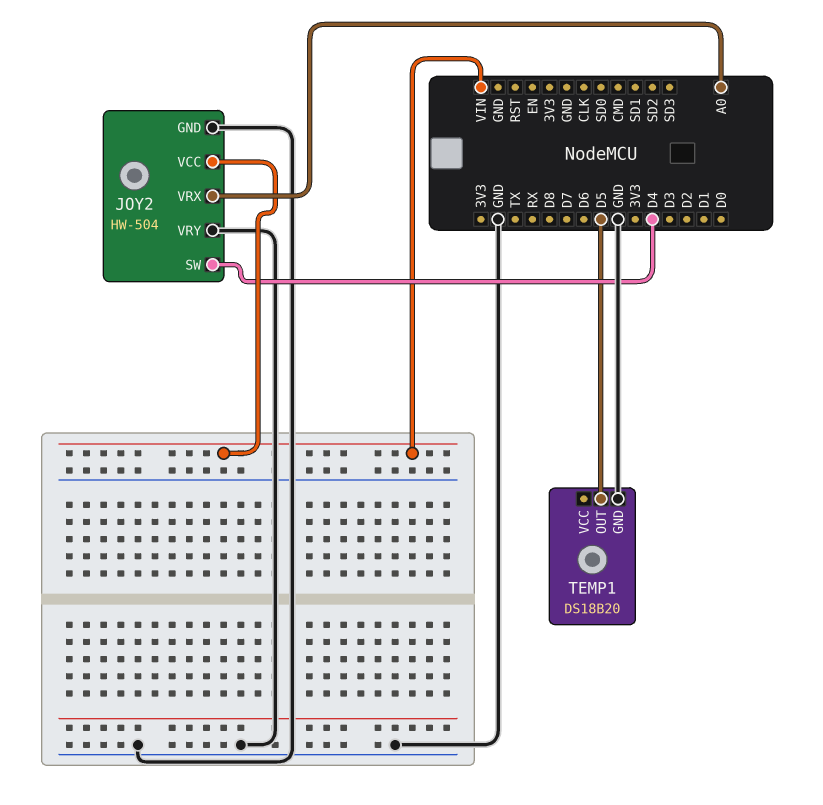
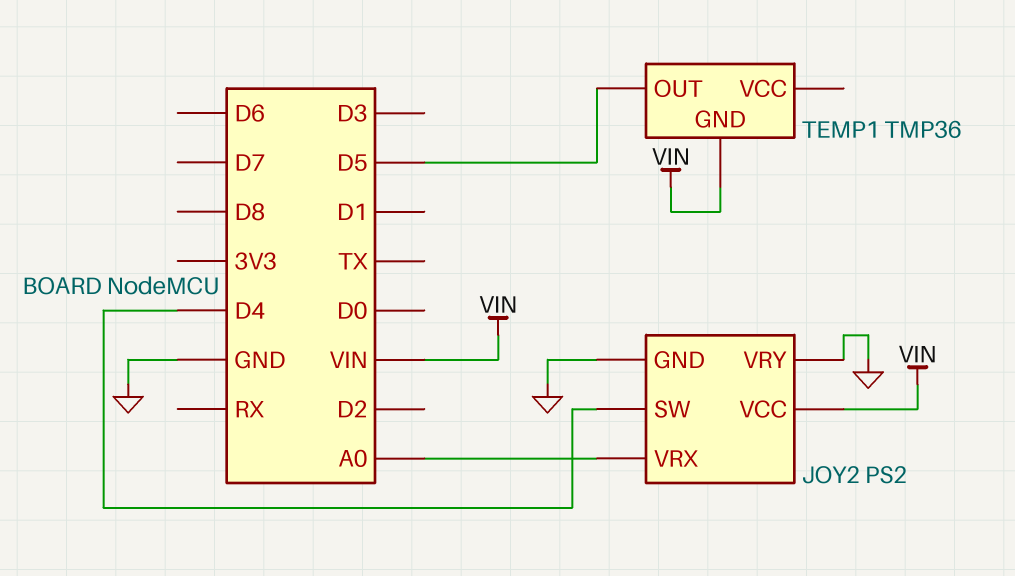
JOY2: HW-504 -> PS2
TEMP1: DS18B20 -> TMP36
TEMP1 pin GND: GND -> VIN

